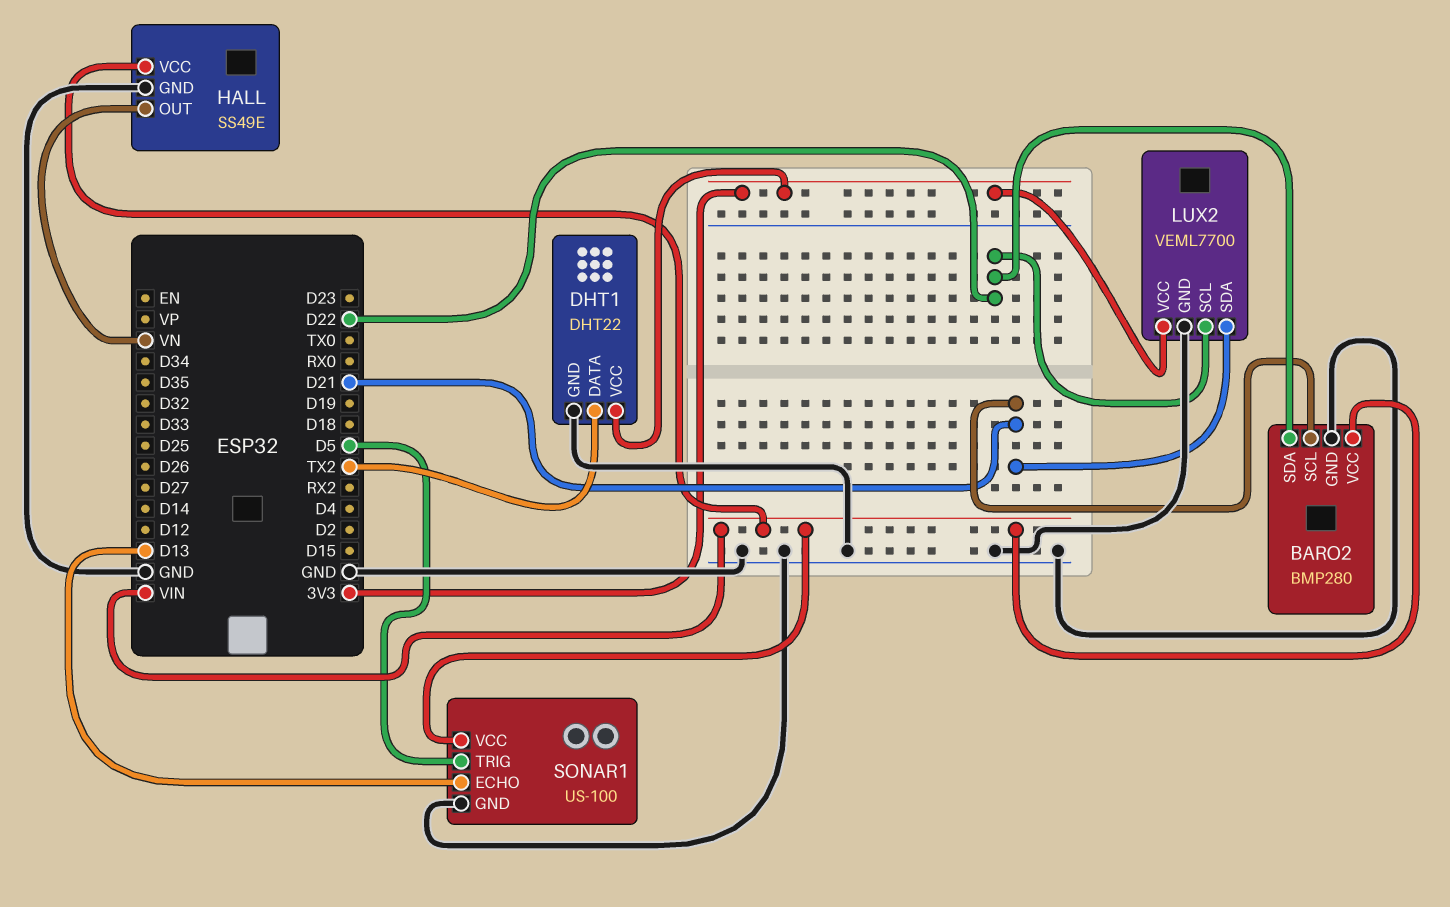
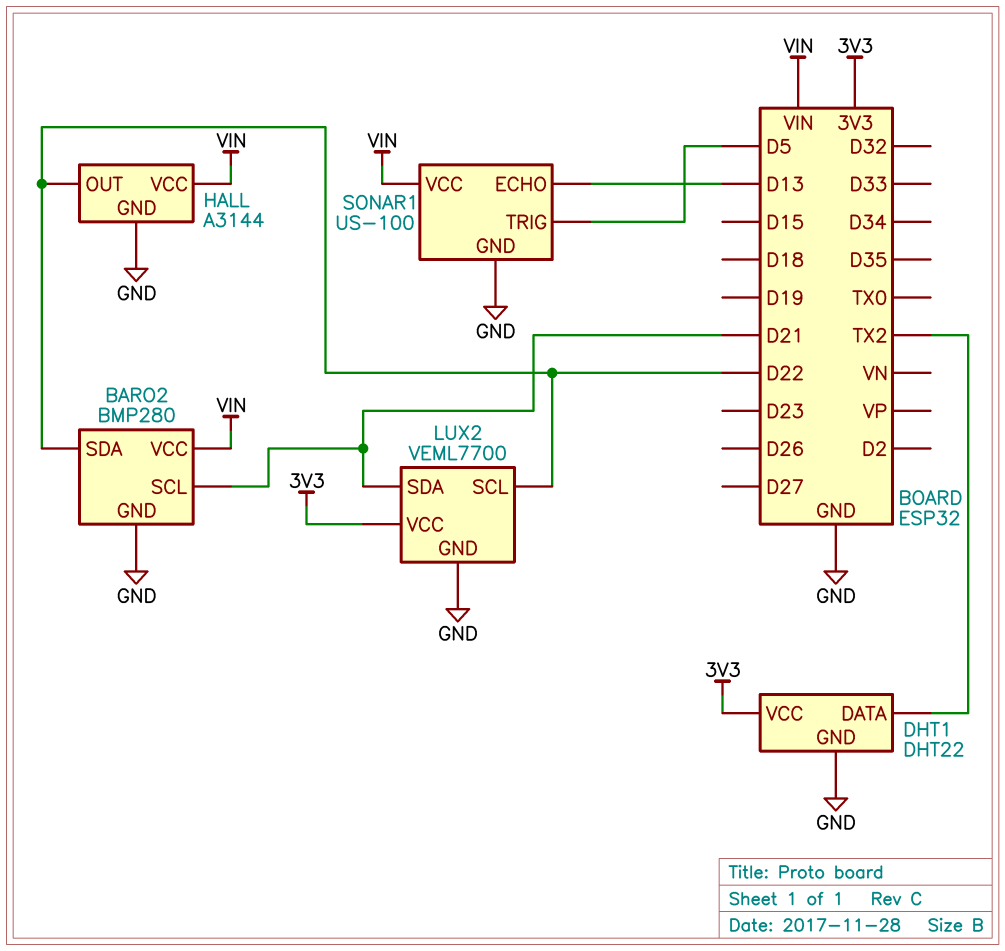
HALL: SS49E -> A3144
HALL pin OUT: VN -> D22

